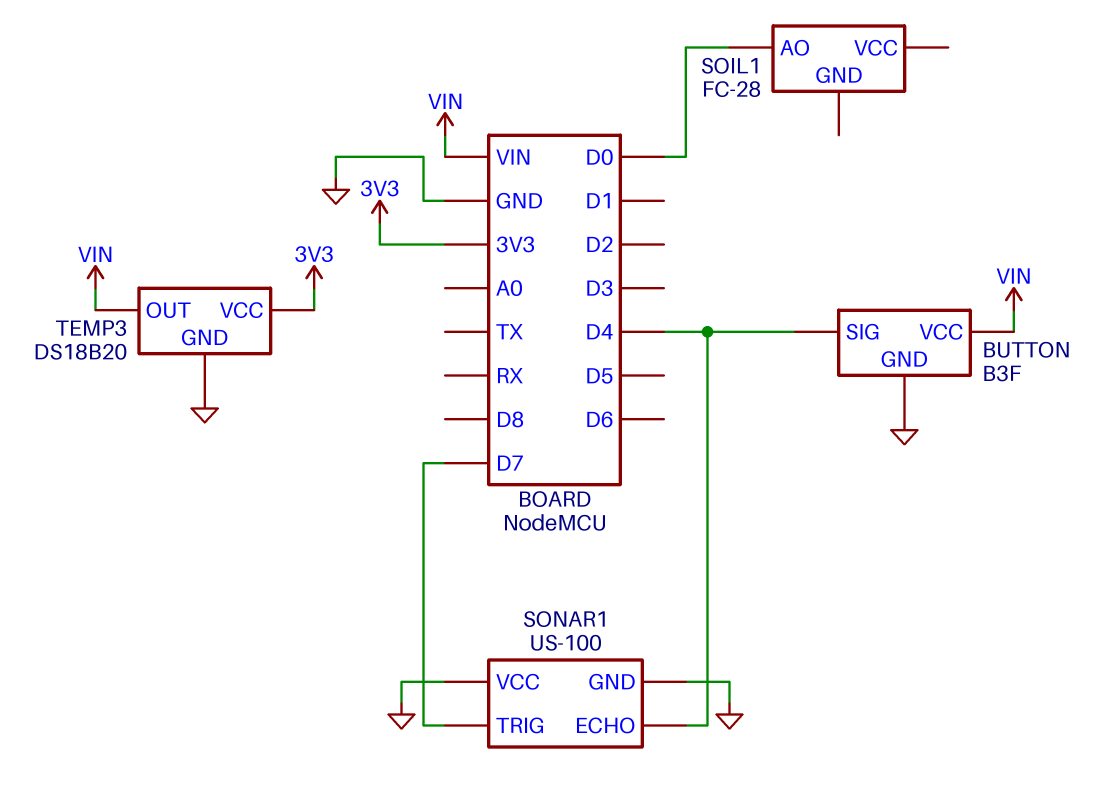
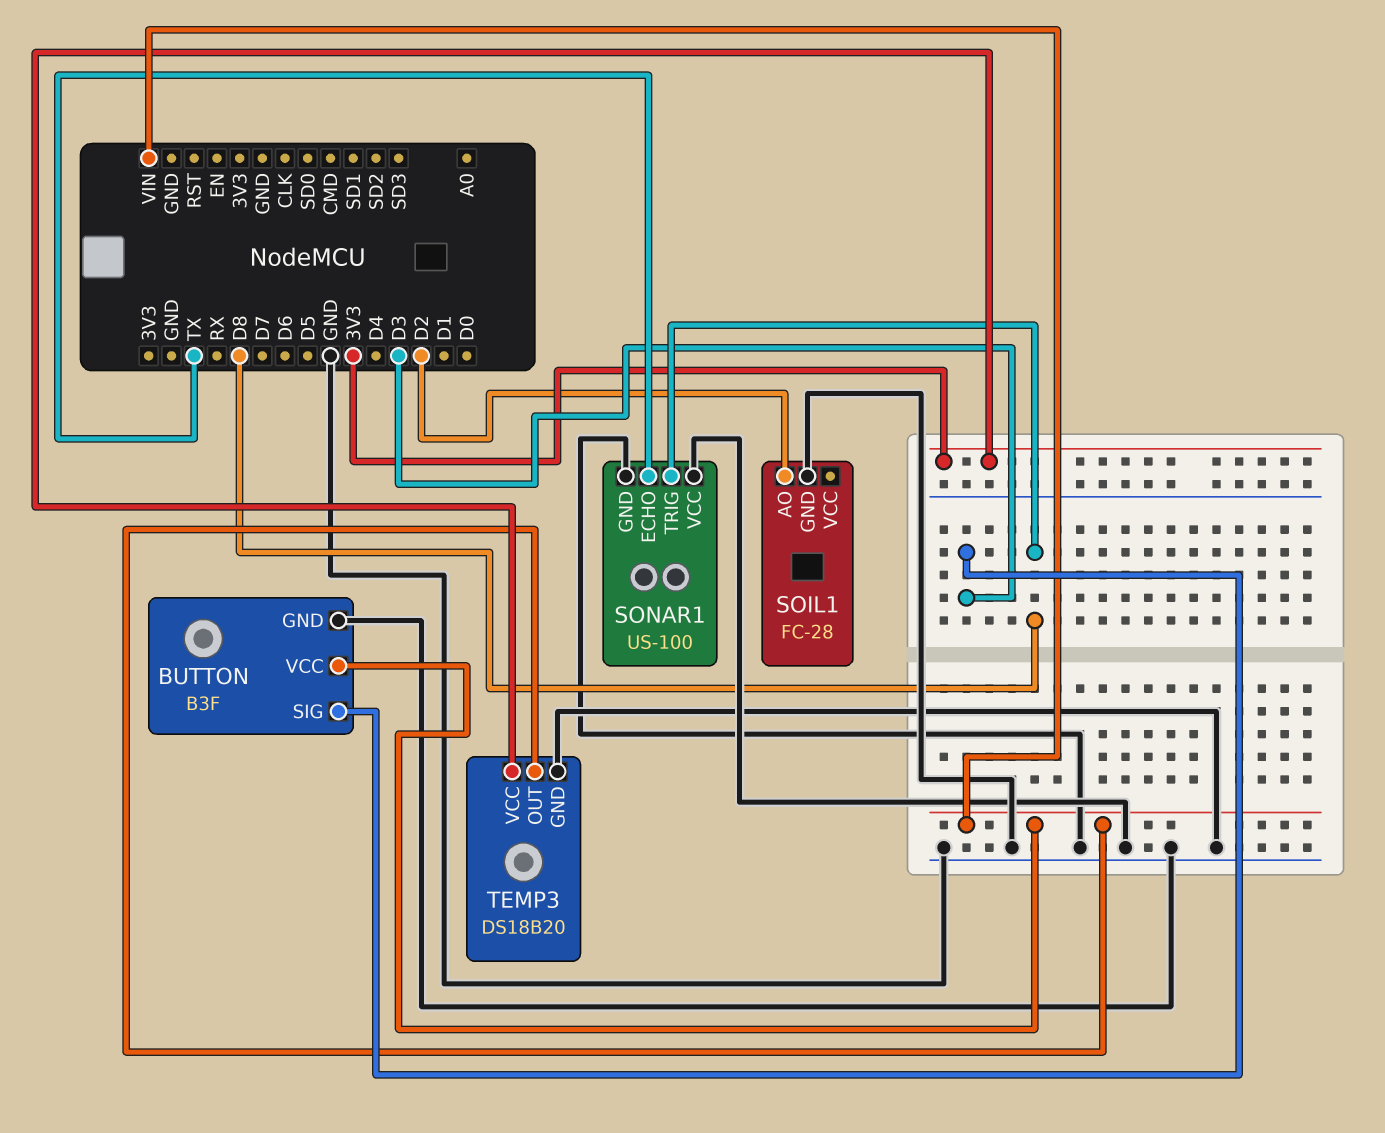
BUTTON pin SIG: D4 -> D3
SOIL1 pin AO: D0 -> D2
SOIL1 pin GND: none -> GND
SONAR1 pin ECHO: D4 -> TX
SONAR1 pin TRIG: D7 -> D8

